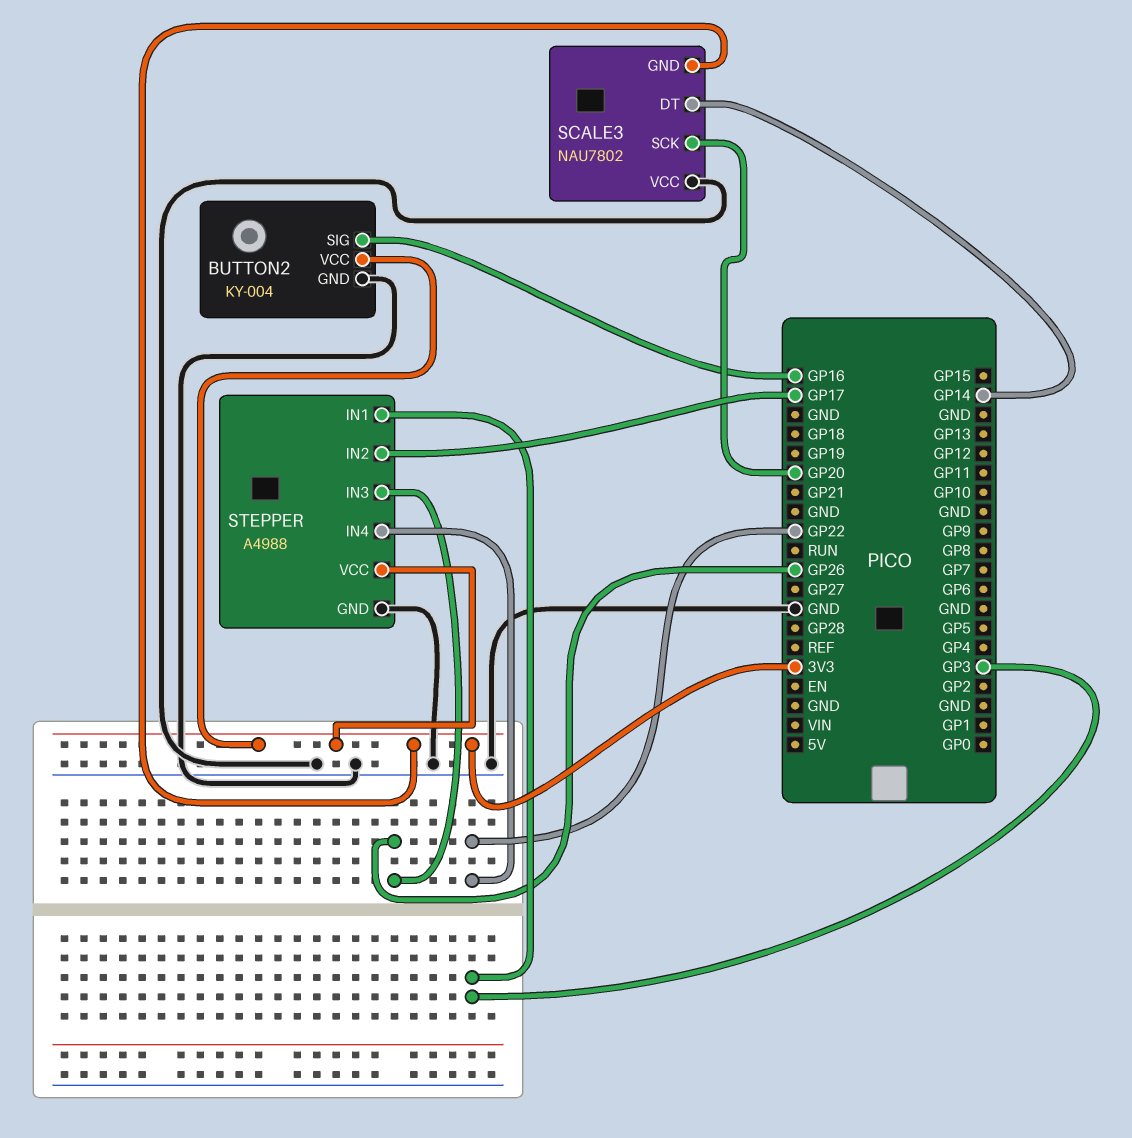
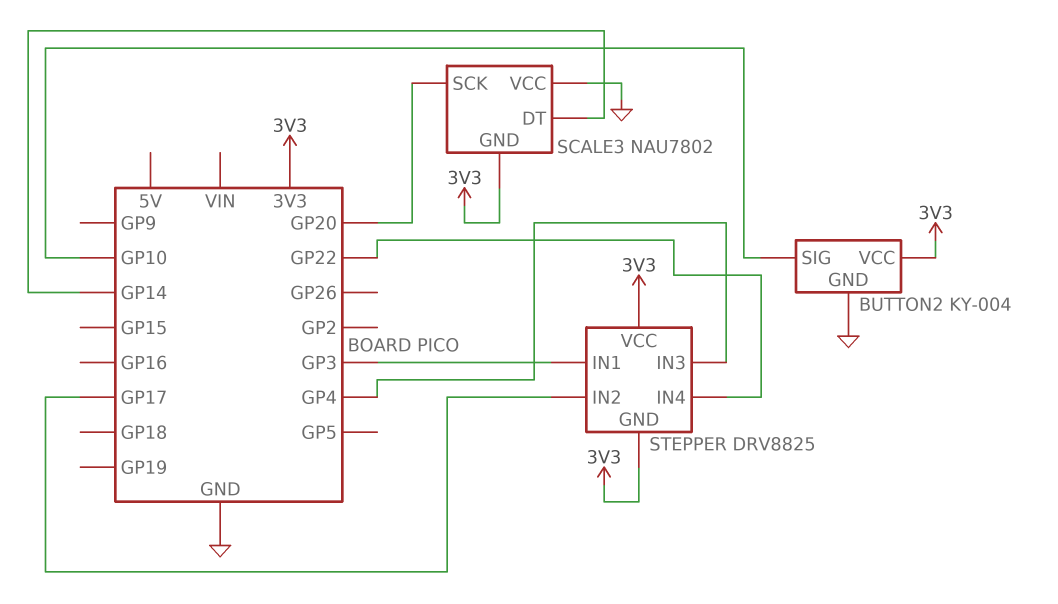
BUTTON2 pin SIG: GP16 -> GP10
STEPPER: A4988 -> DRV8825
STEPPER pin GND: GND -> 3V3
STEPPER pin IN3: GP26 -> GP4

